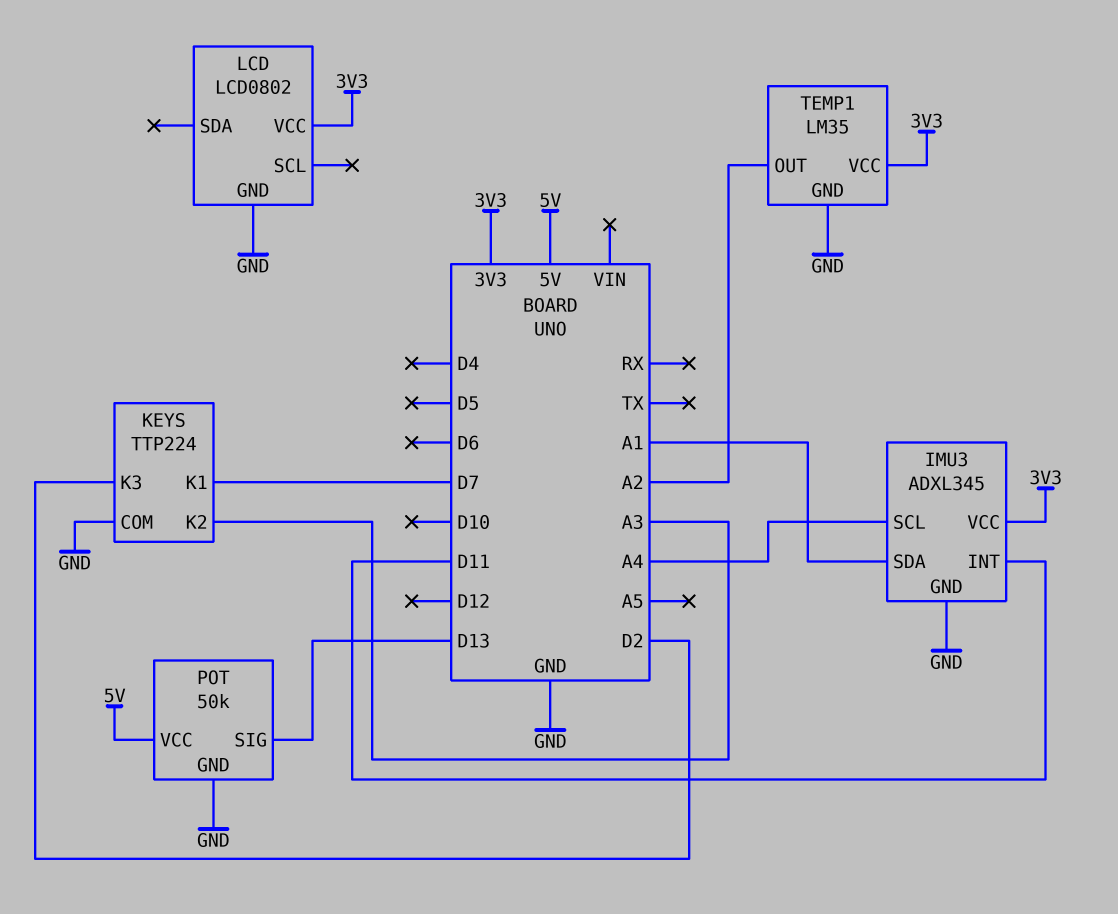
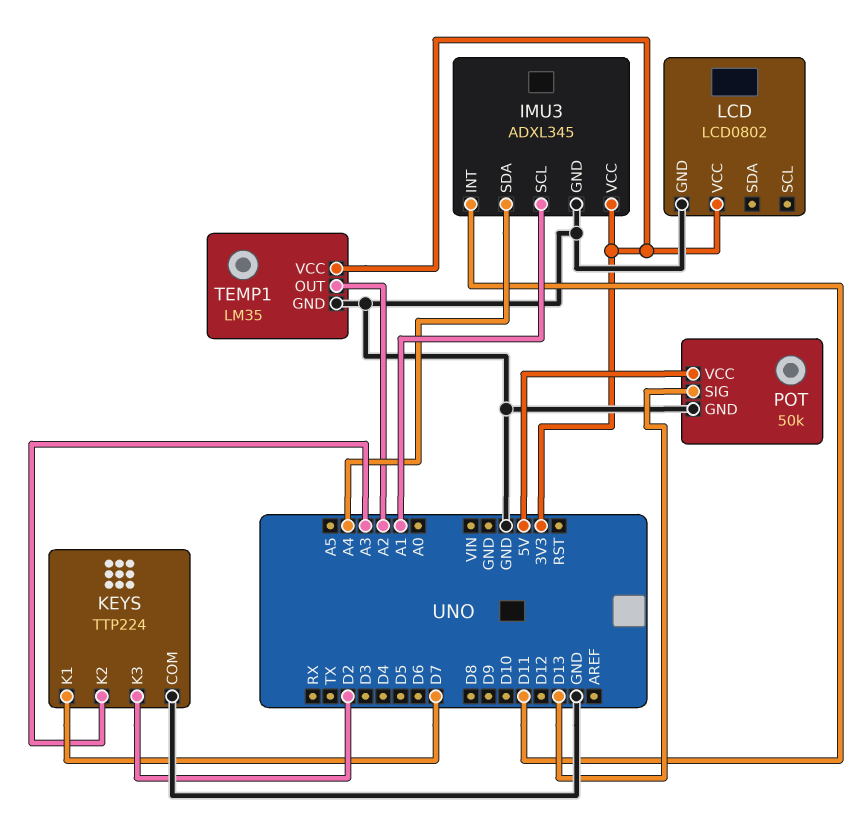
IMU3 pin SCL: A4 -> A1
IMU3 pin SDA: A1 -> A4

